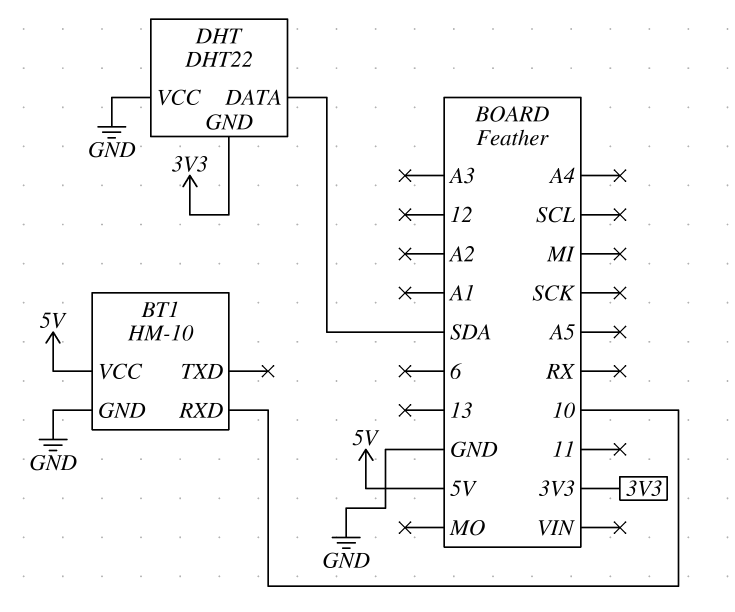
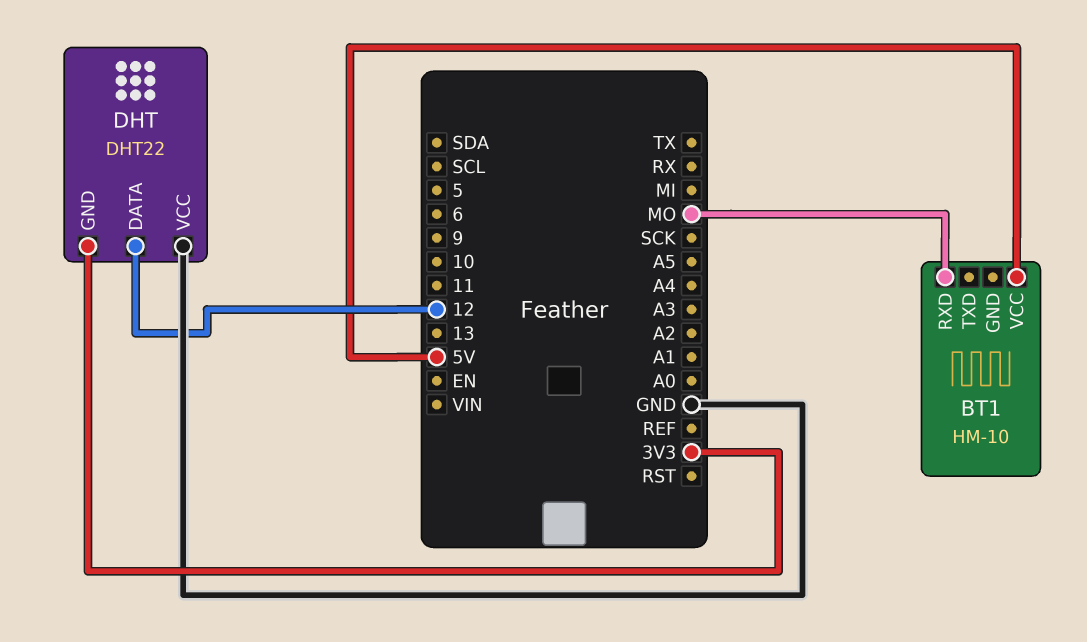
BT1 pin GND: GND -> none
BT1 pin RXD: 10 -> MO
DHT pin DATA: SDA -> 12

